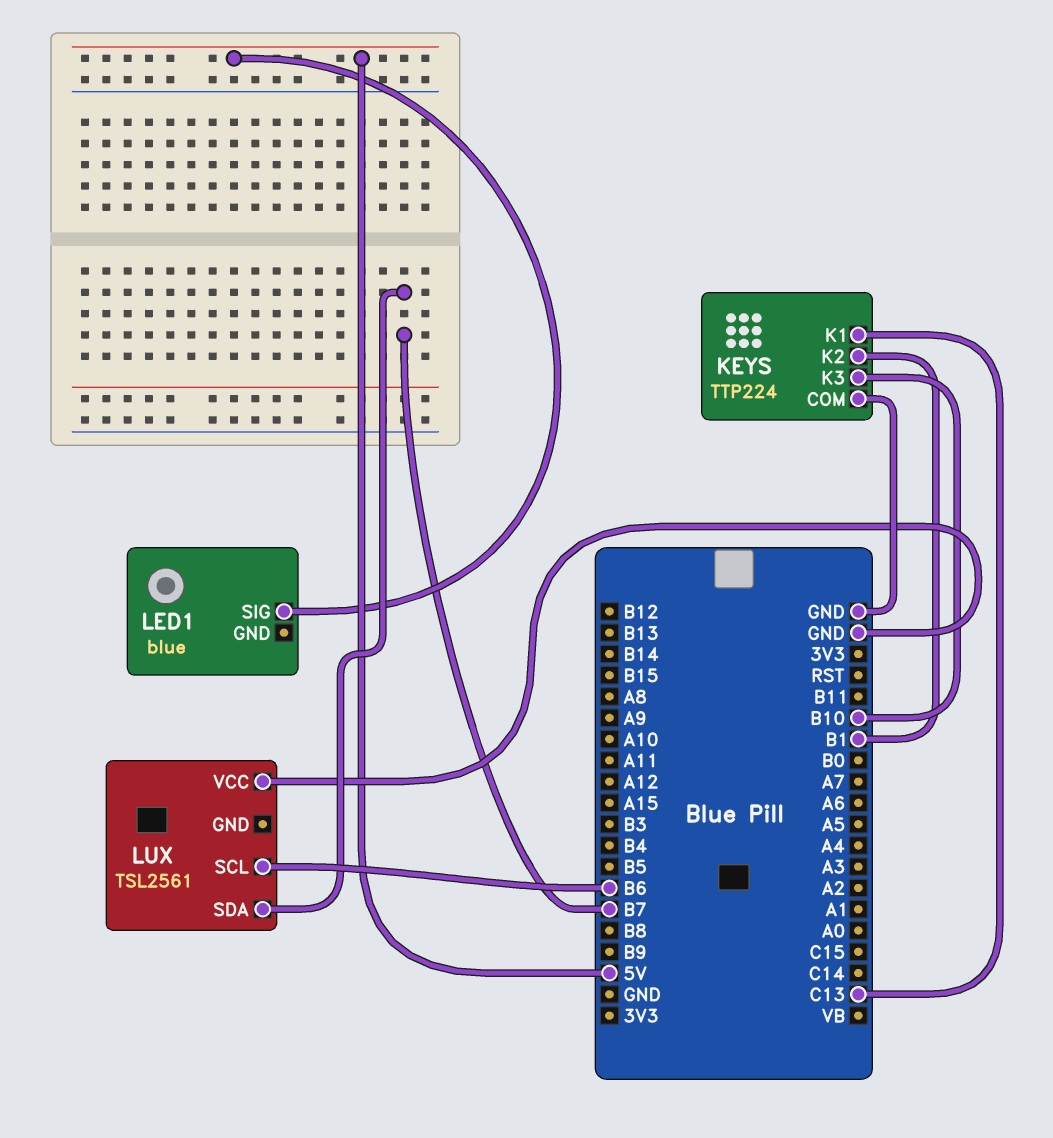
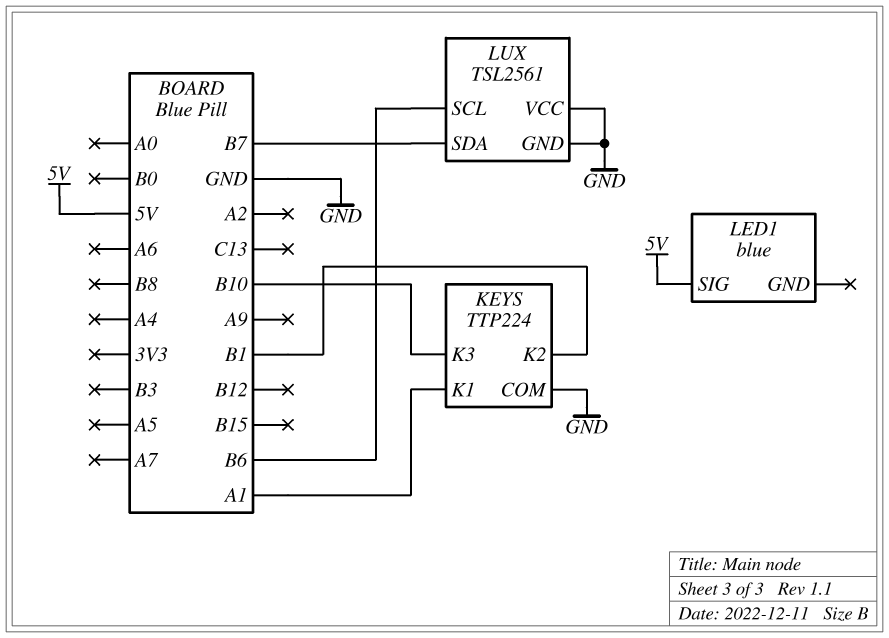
KEYS pin K1: C13 -> A1
LUX pin GND: none -> GND

